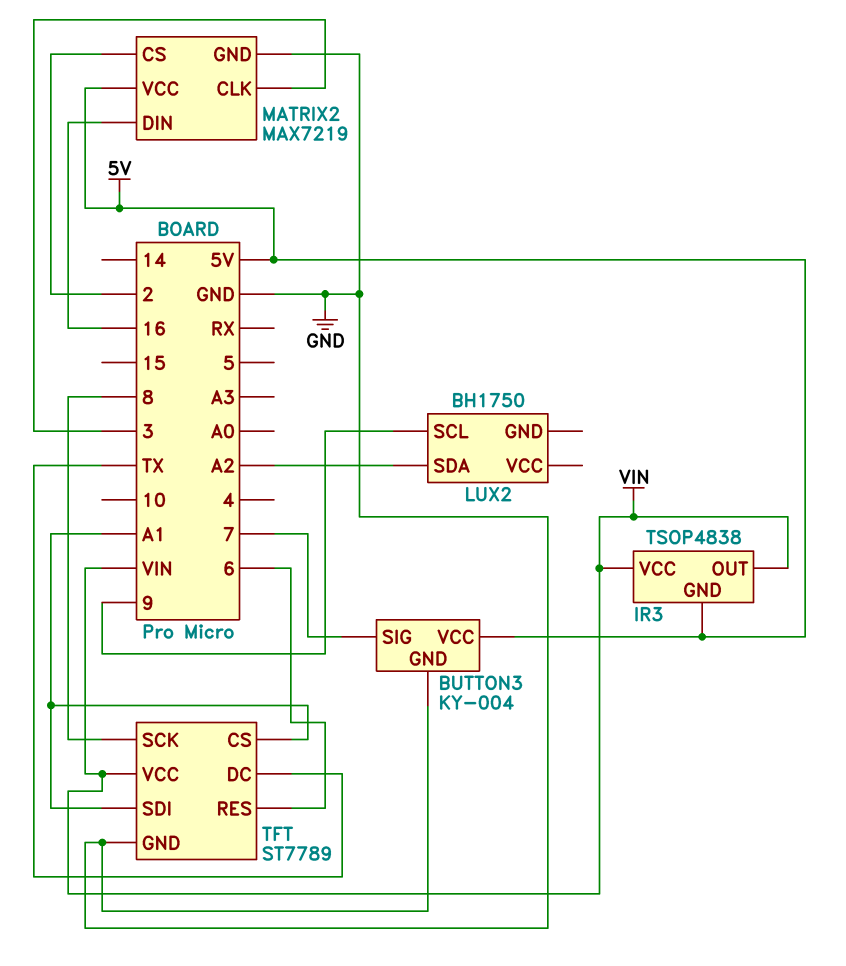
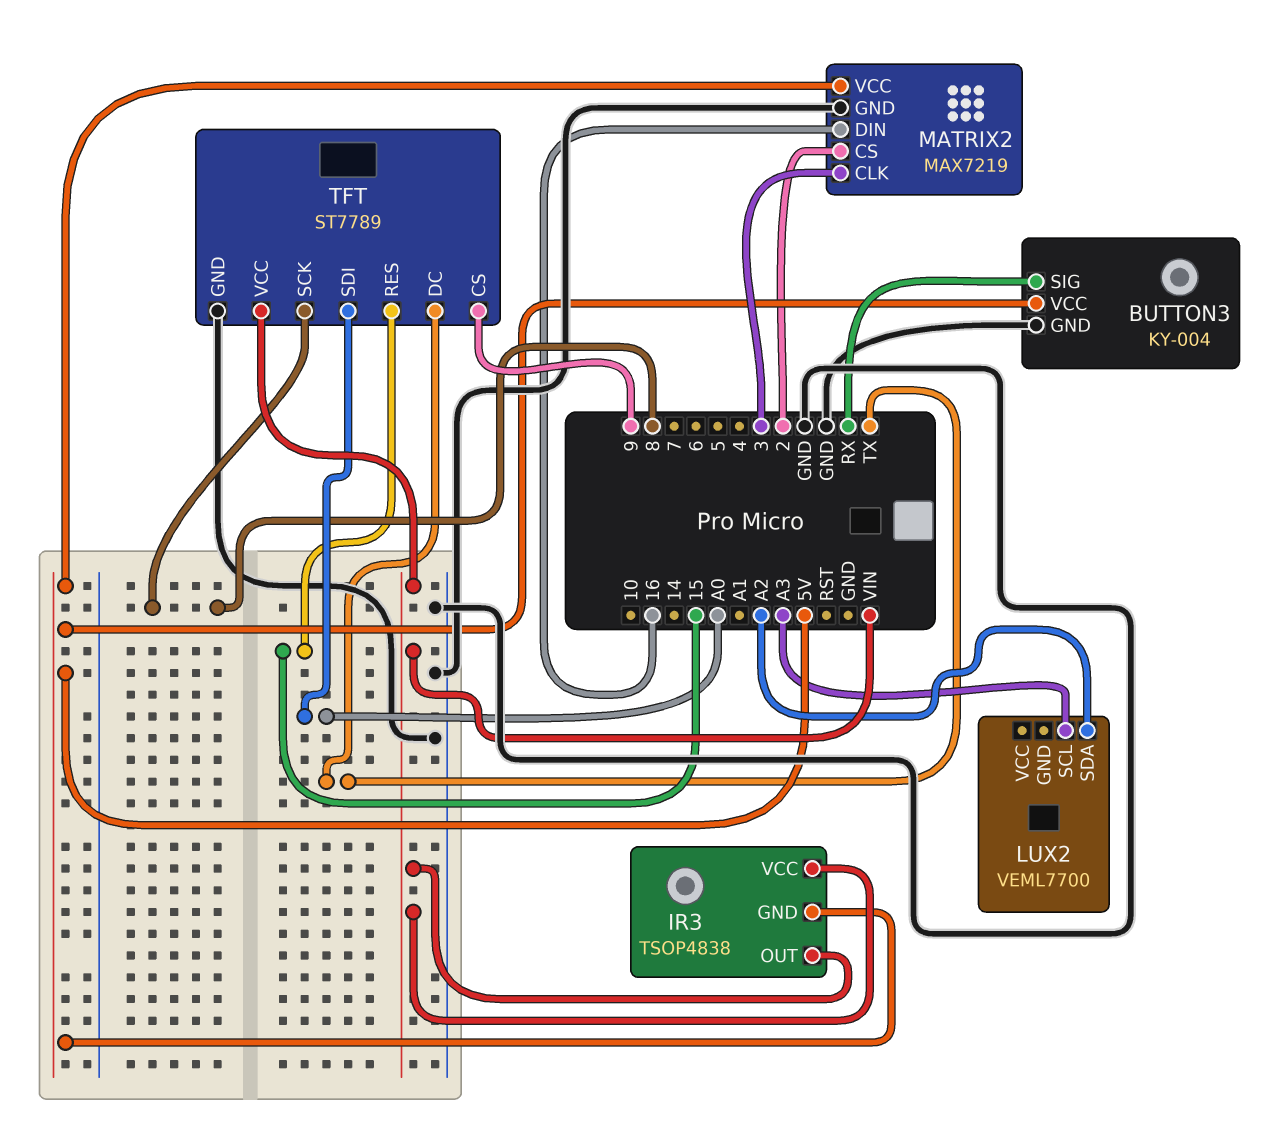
BUTTON3 pin SIG: 7 -> RX
LUX2: BH1750 -> VEML7700
LUX2 pin SCL: 9 -> A3
TFT pin CS: A1 -> 9
TFT pin RES: 6 -> 15
TFT pin SDI: A1 -> A0

